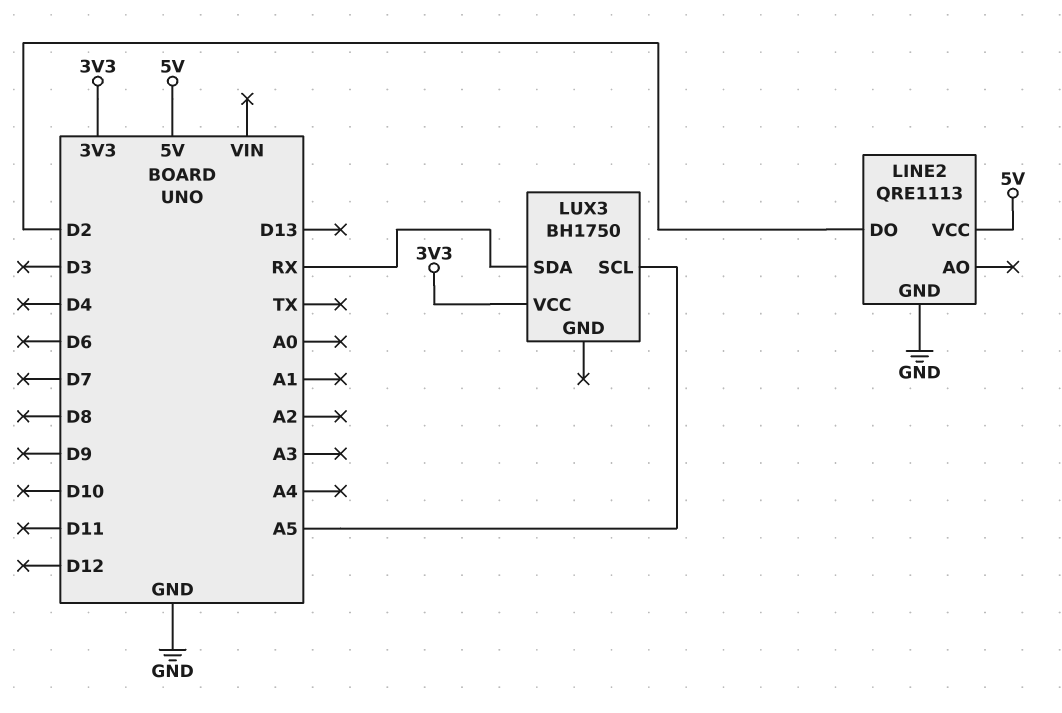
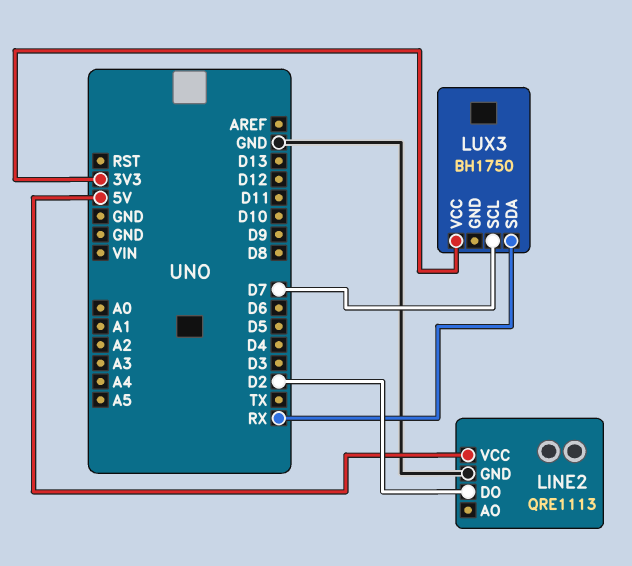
LUX3 pin SCL: A5 -> D7

